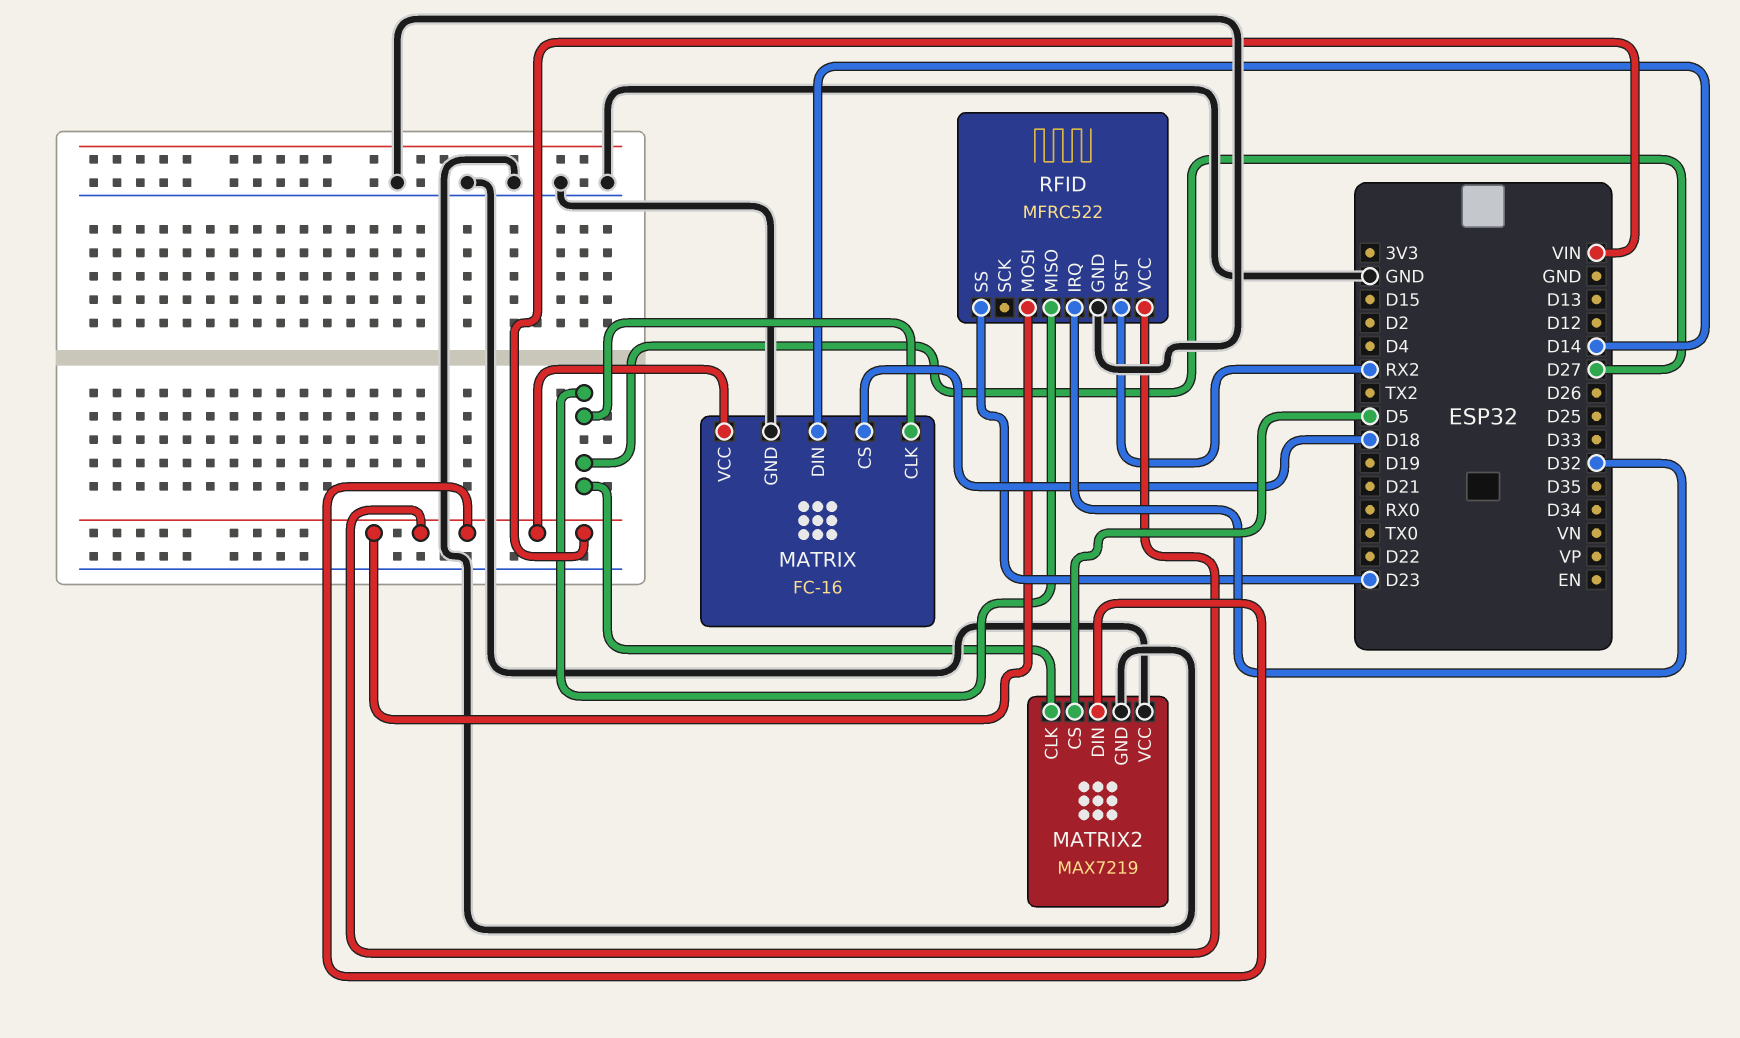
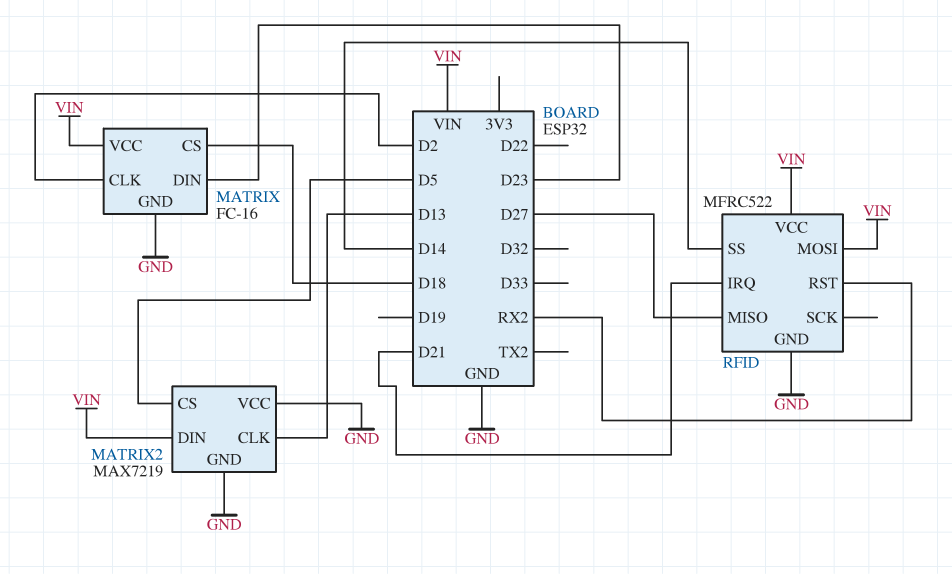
MATRIX pin CLK: D27 -> D2
MATRIX pin DIN: D14 -> D23
MATRIX2 pin CLK: D27 -> D13
RFID pin IRQ: D32 -> D21
RFID pin SS: D23 -> D14

